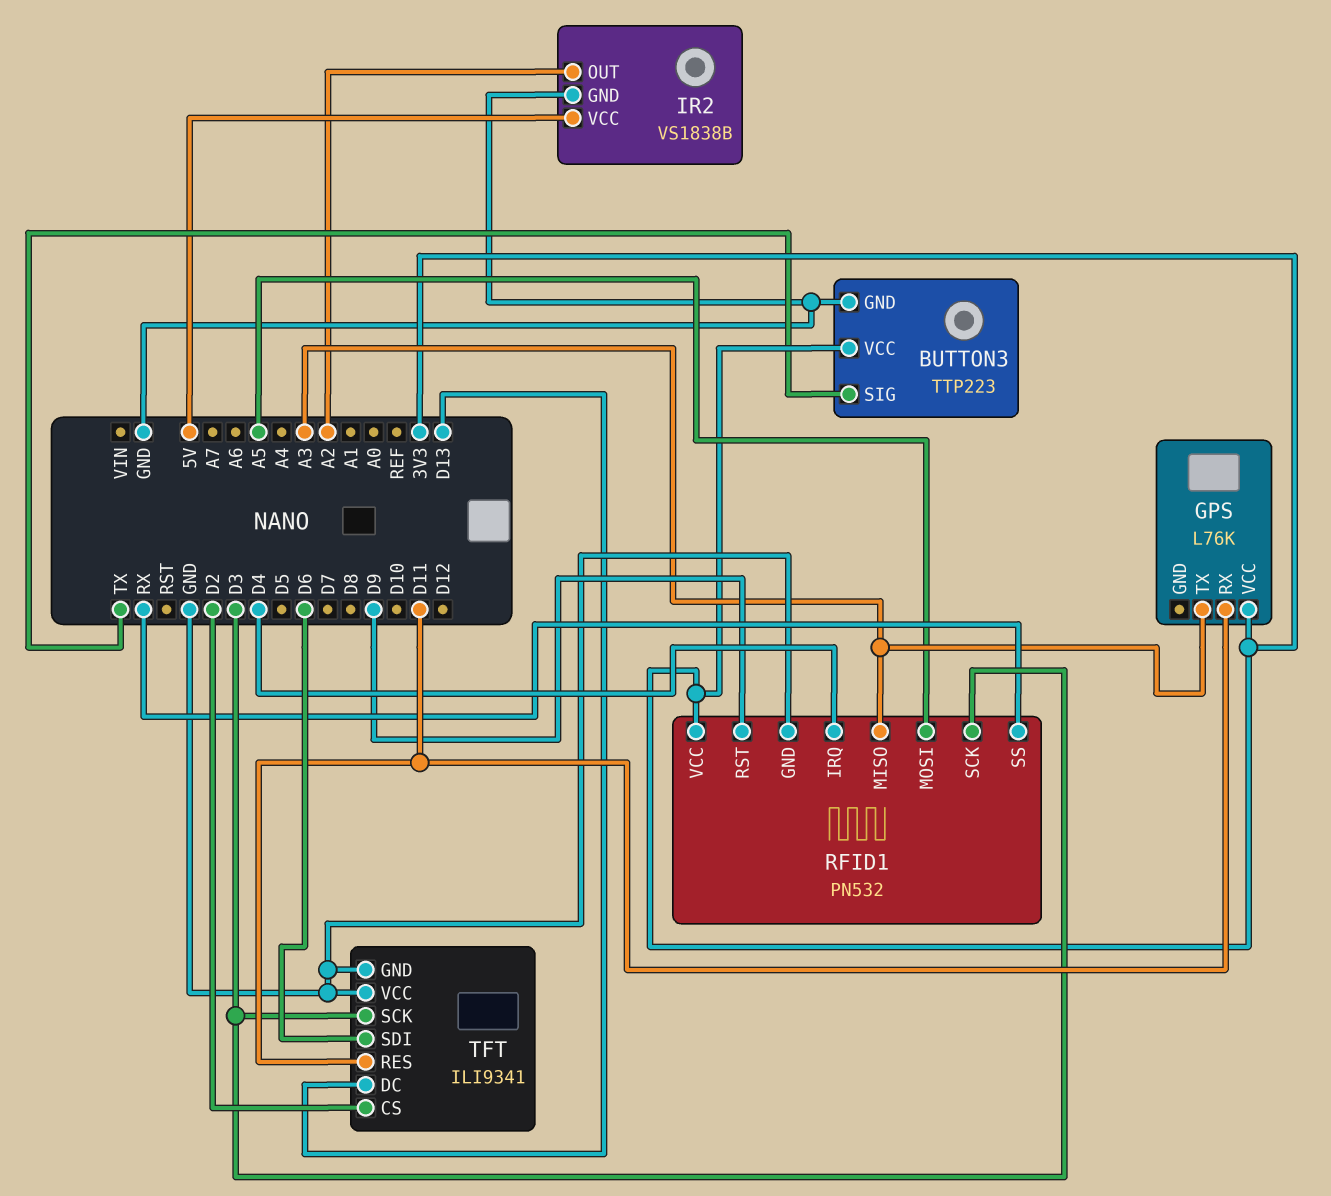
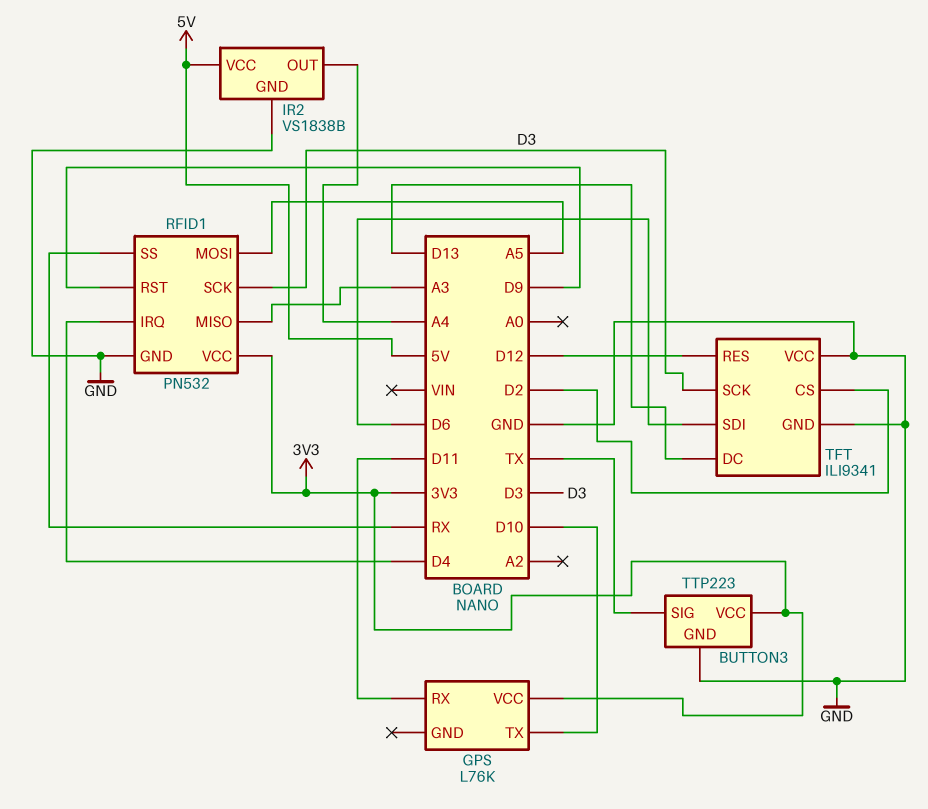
GPS pin TX: A3 -> D10
IR2 pin OUT: A2 -> A4
TFT pin RES: D11 -> D12

